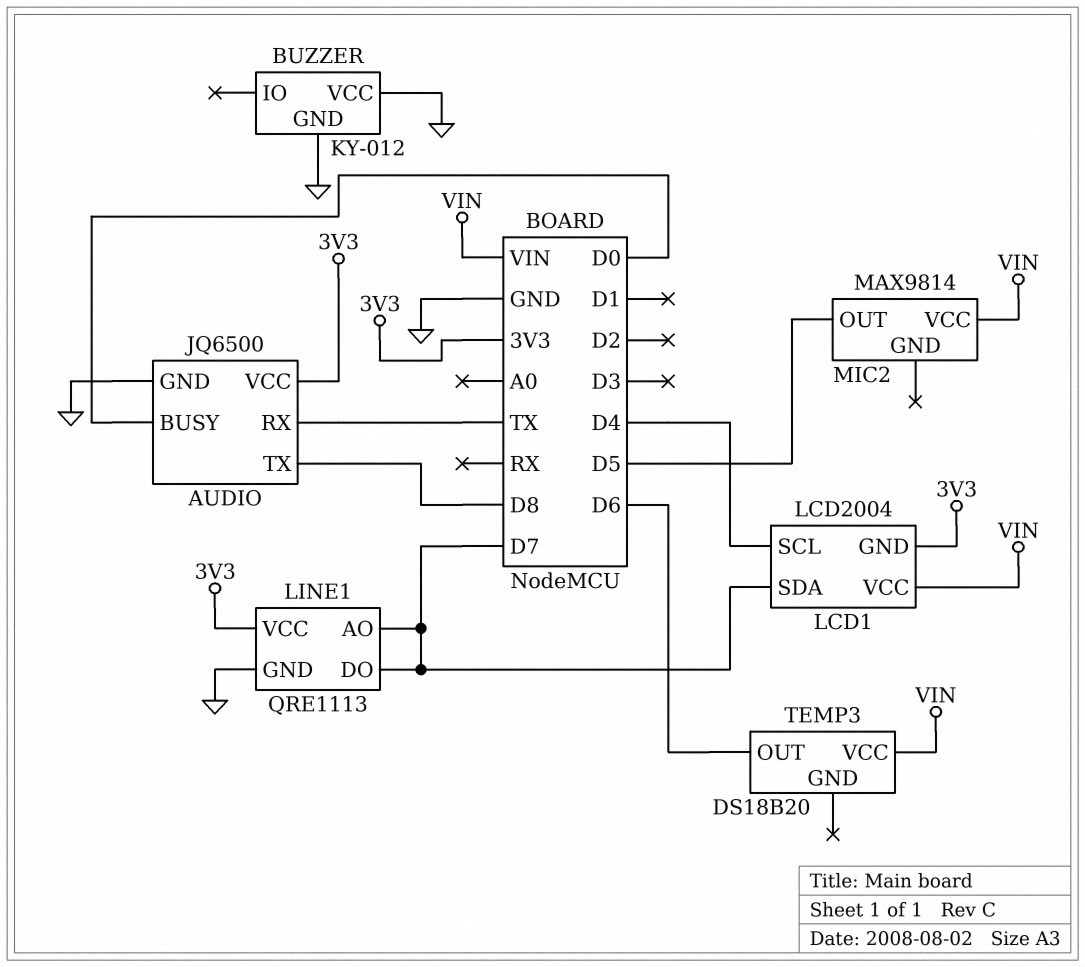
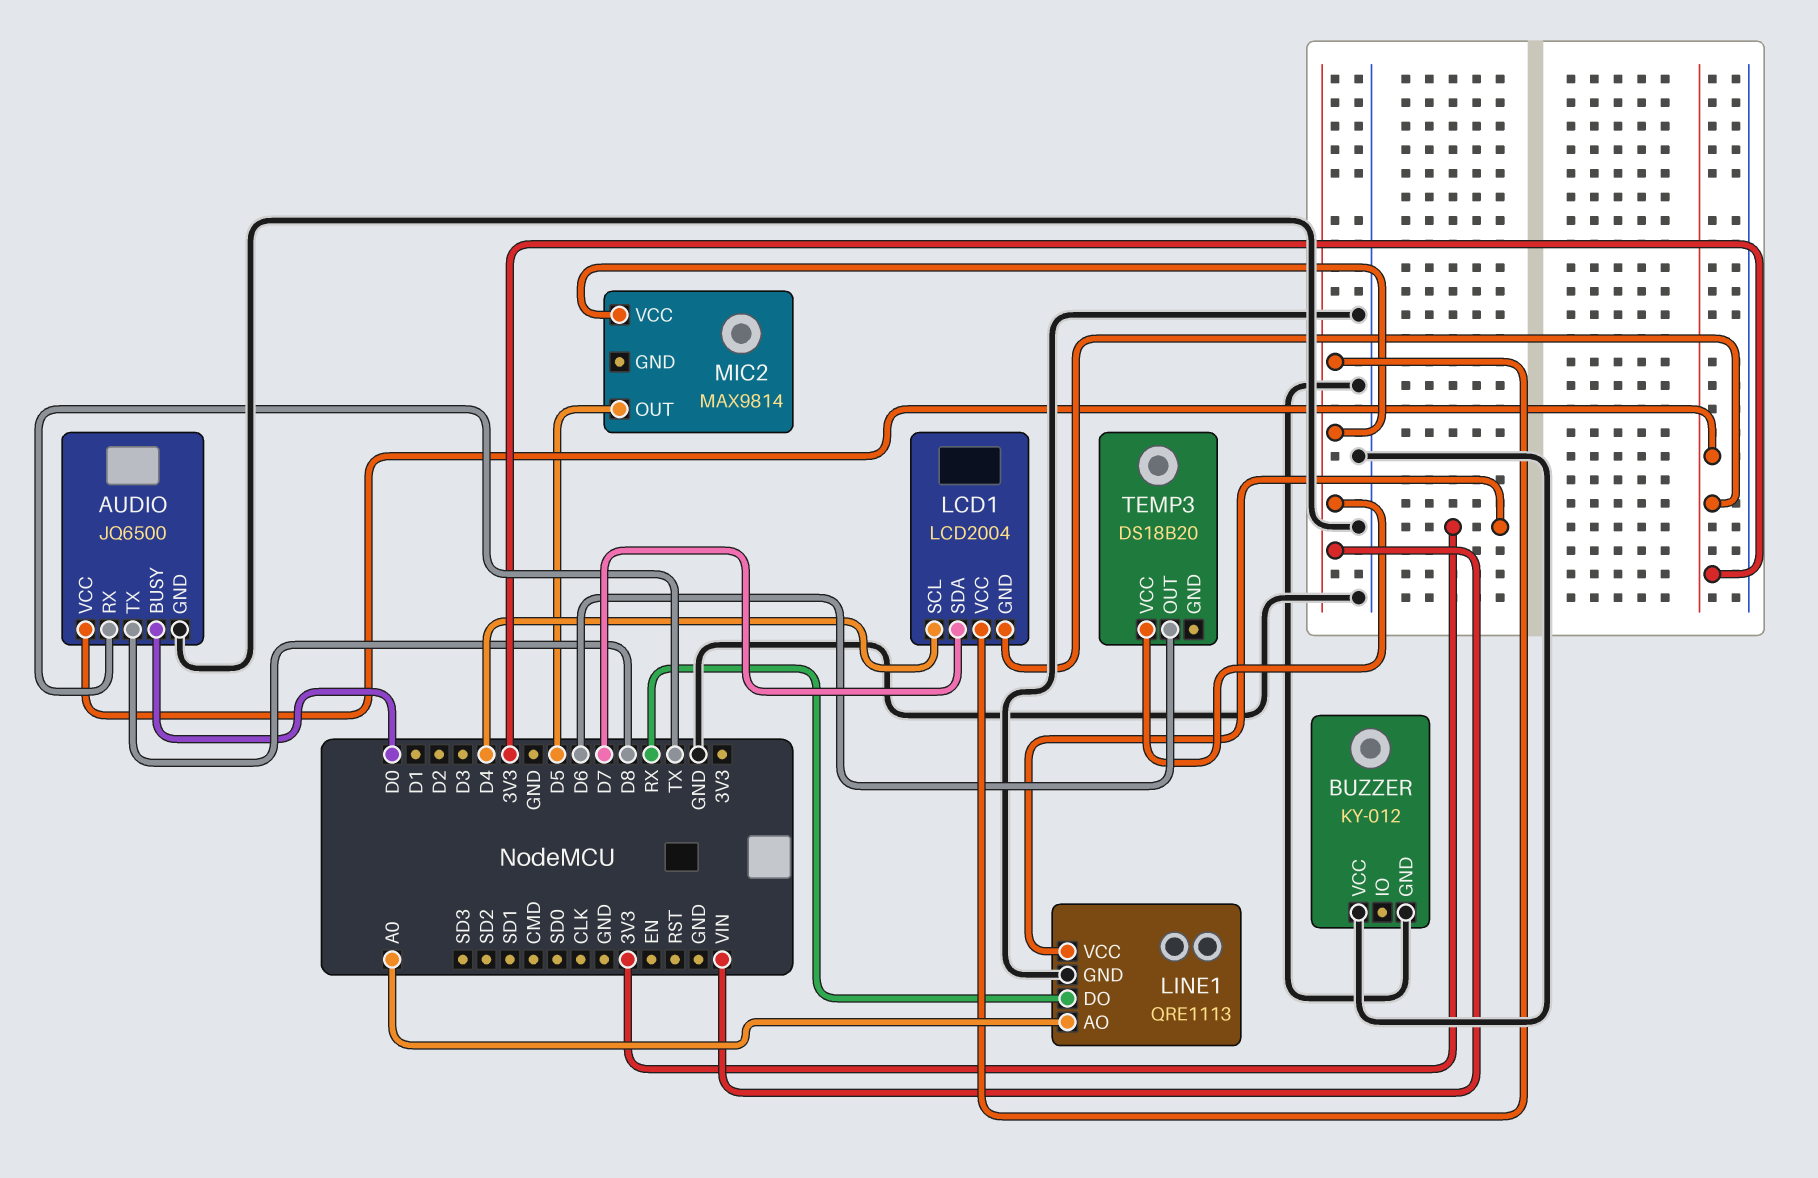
LINE1 pin AO: D7 -> A0
LINE1 pin DO: D7 -> RX

